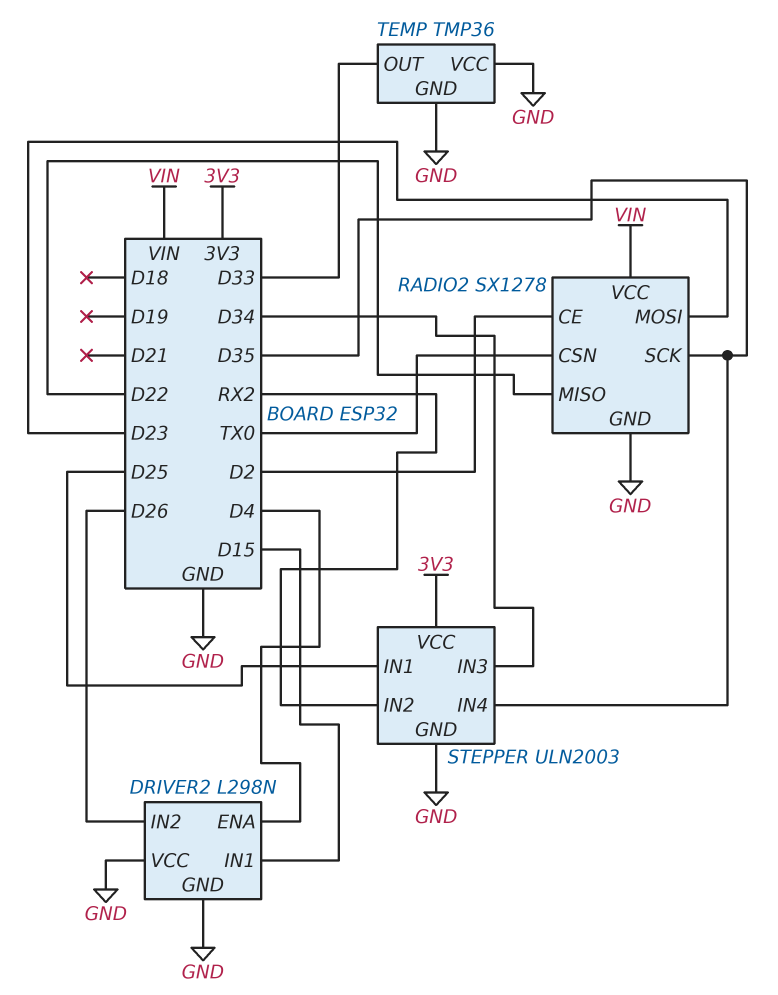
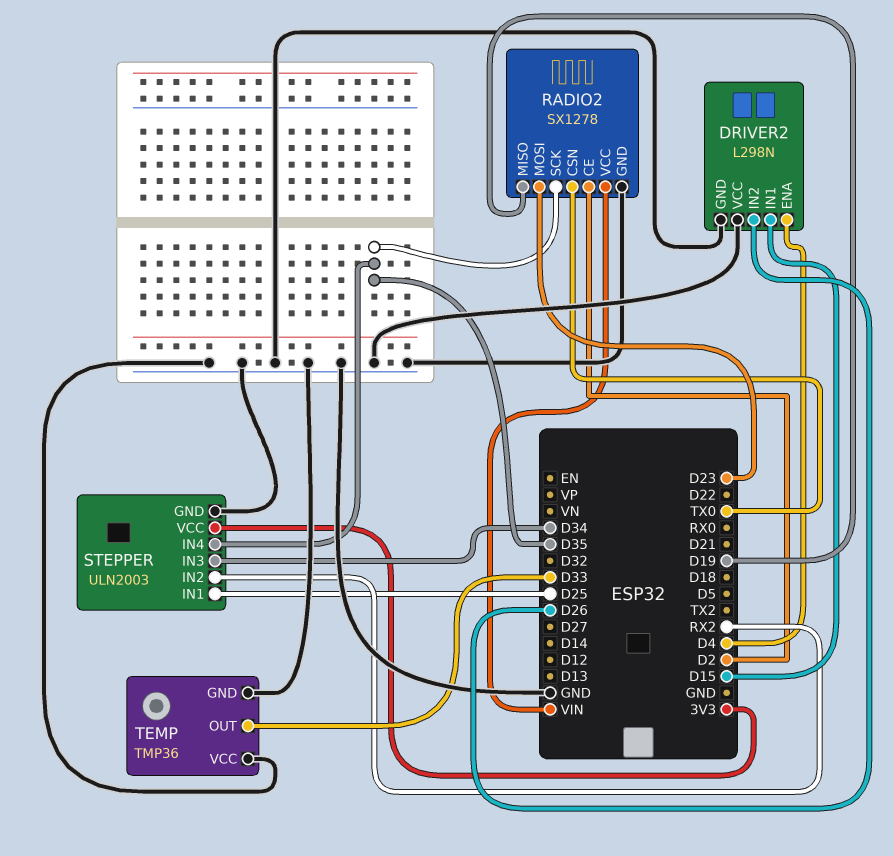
RADIO2 pin MISO: D22 -> D19

